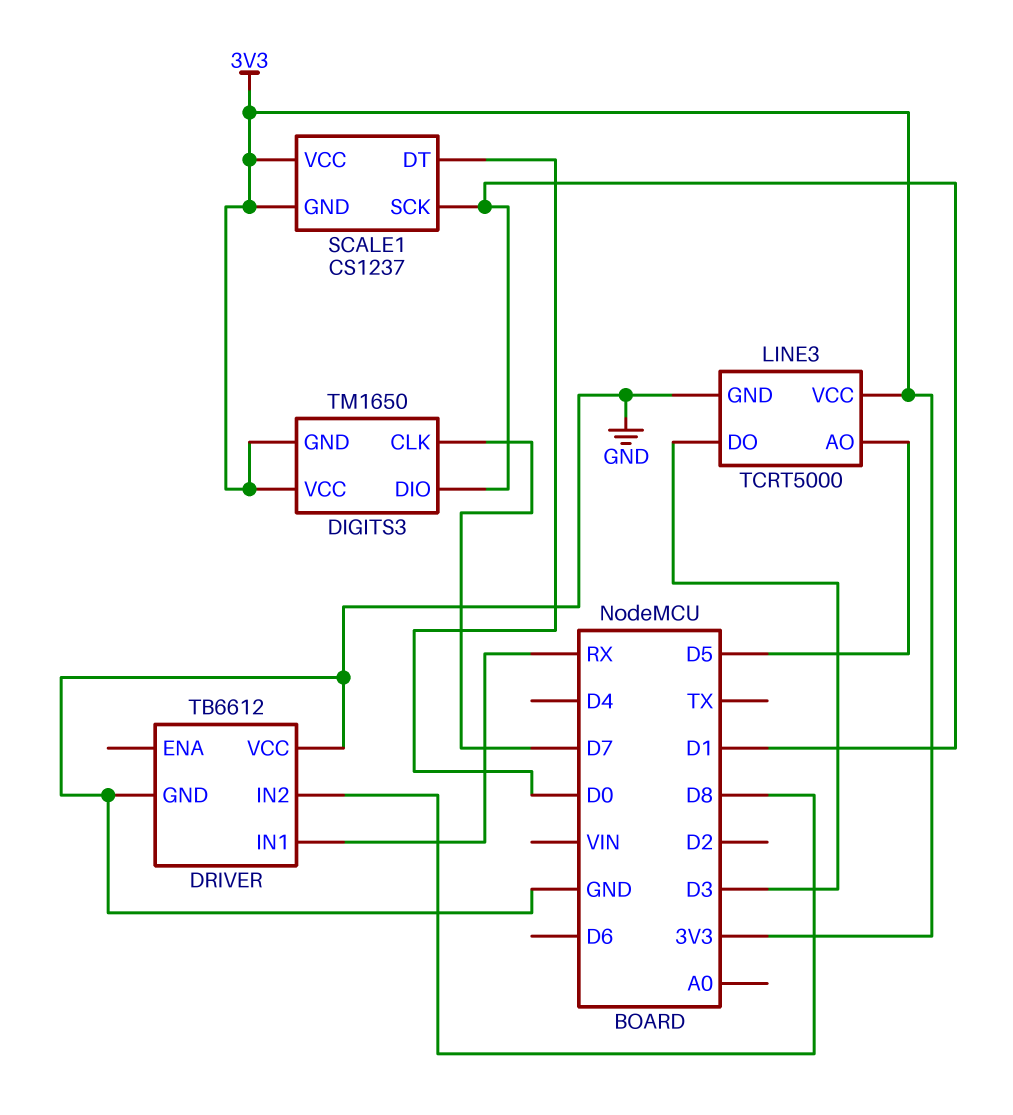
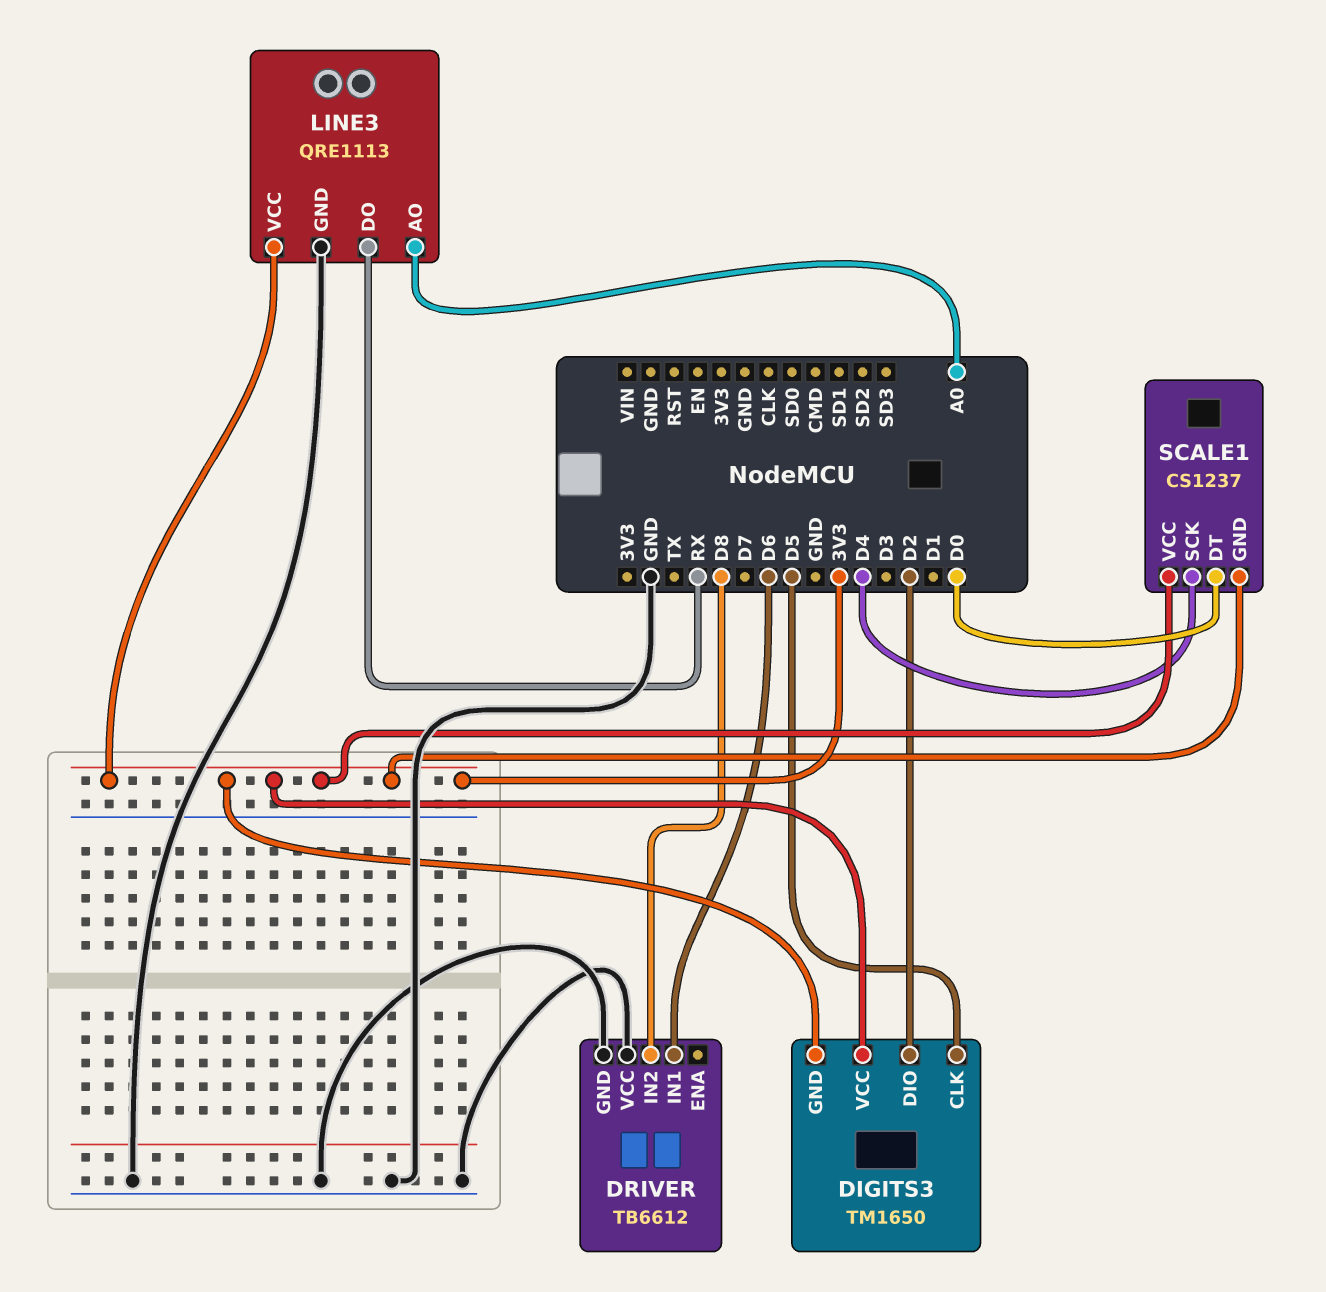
DIGITS3 pin CLK: D7 -> D5
DIGITS3 pin DIO: D1 -> D2
DRIVER pin IN1: RX -> D6
LINE3: TCRT5000 -> QRE1113
LINE3 pin AO: D5 -> A0
LINE3 pin DO: D3 -> RX
SCALE1 pin SCK: D1 -> D4

